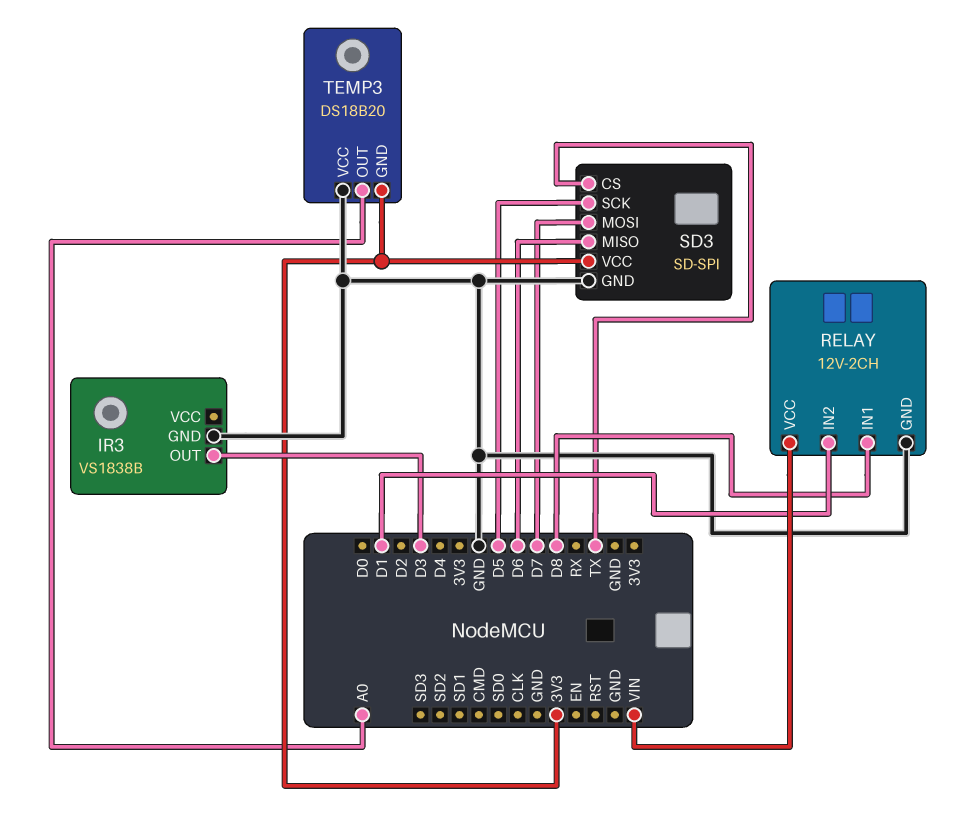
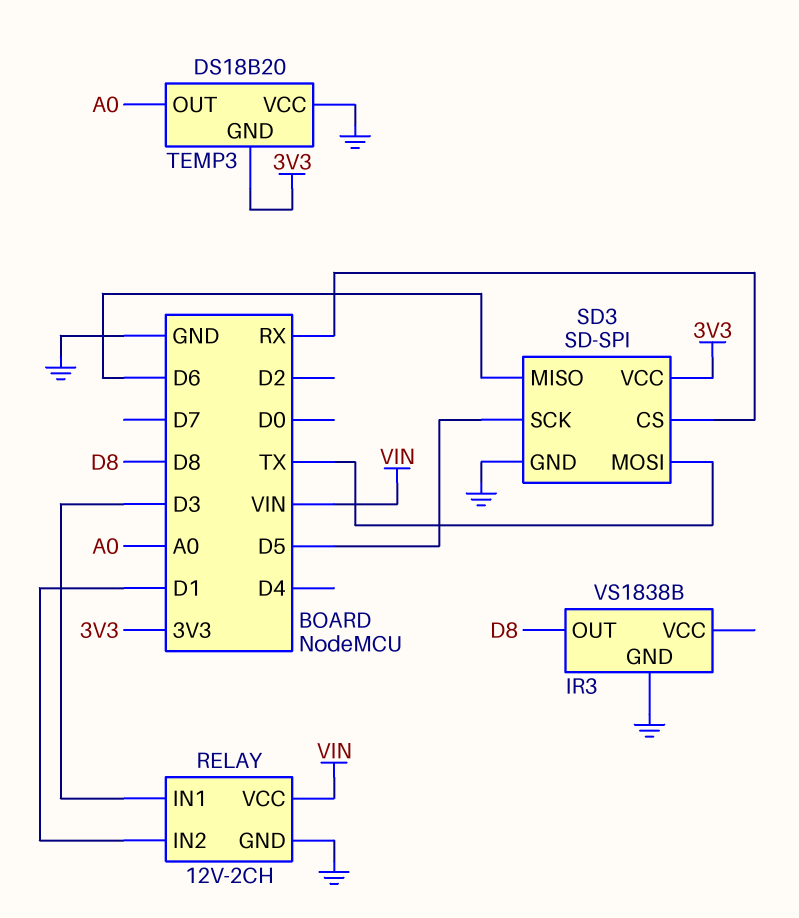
IR3 pin OUT: D3 -> D8
RELAY pin IN1: D8 -> D3
SD3 pin CS: TX -> RX
SD3 pin MOSI: D7 -> TX

